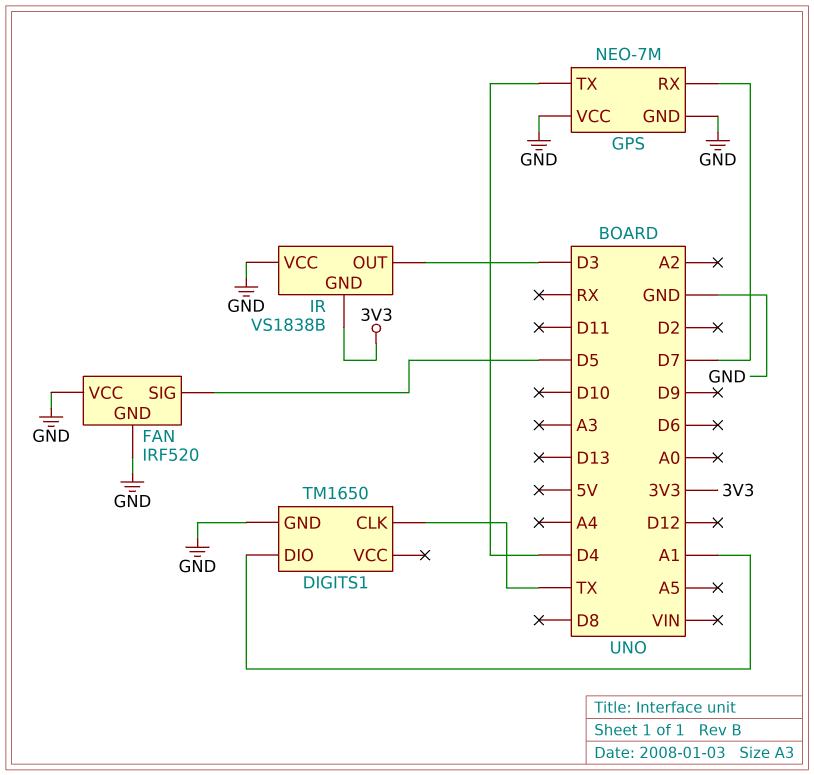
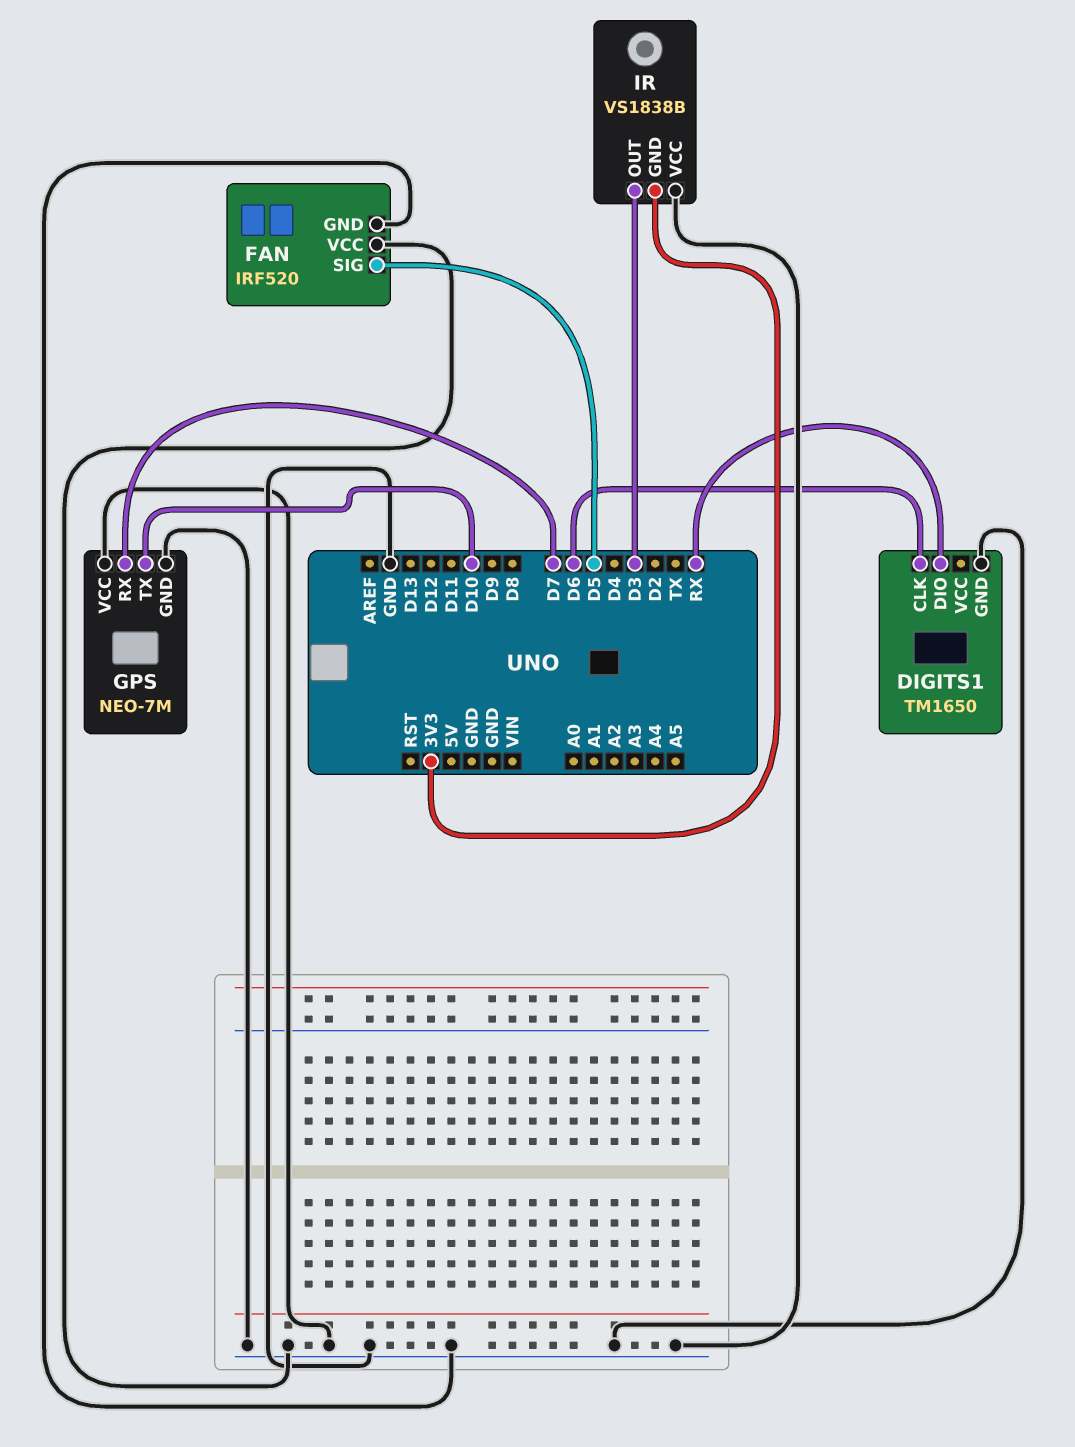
DIGITS1 pin CLK: TX -> D6
DIGITS1 pin DIO: A1 -> RX
GPS pin TX: D4 -> D10

